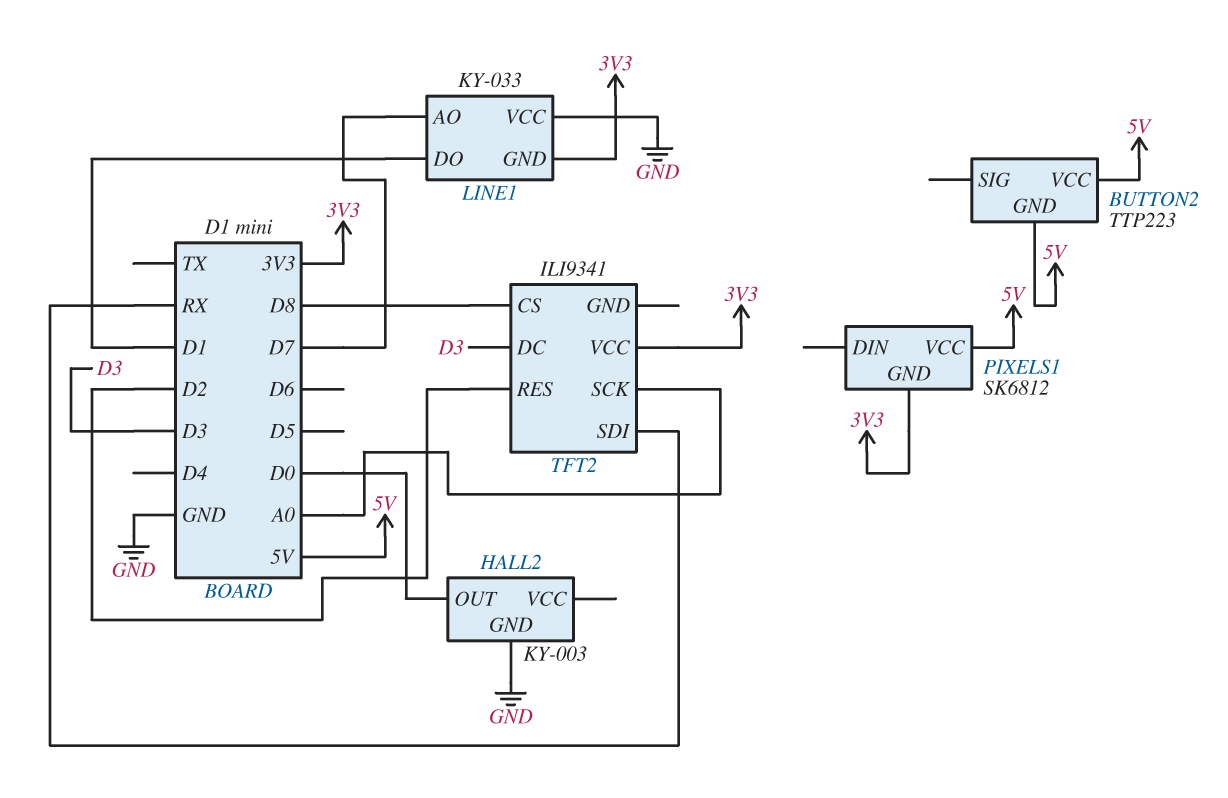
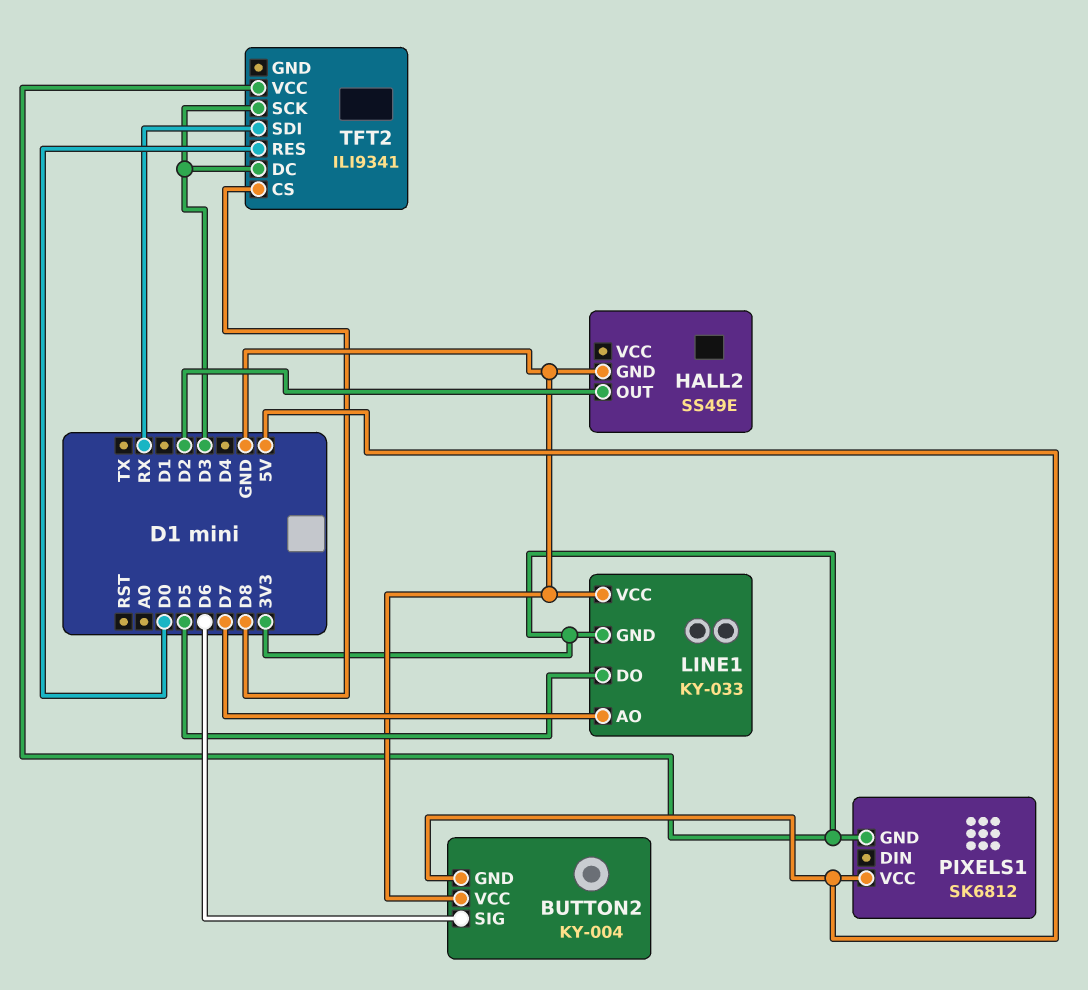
BUTTON2: TTP223 -> KY-004
BUTTON2 pin SIG: none -> D6
BUTTON2 pin VCC: 5V -> GND
HALL2: KY-003 -> SS49E
HALL2 pin OUT: D0 -> D2
LINE1 pin DO: D1 -> D5
TFT2 pin RES: D2 -> D0
TFT2 pin SCK: A0 -> D3

